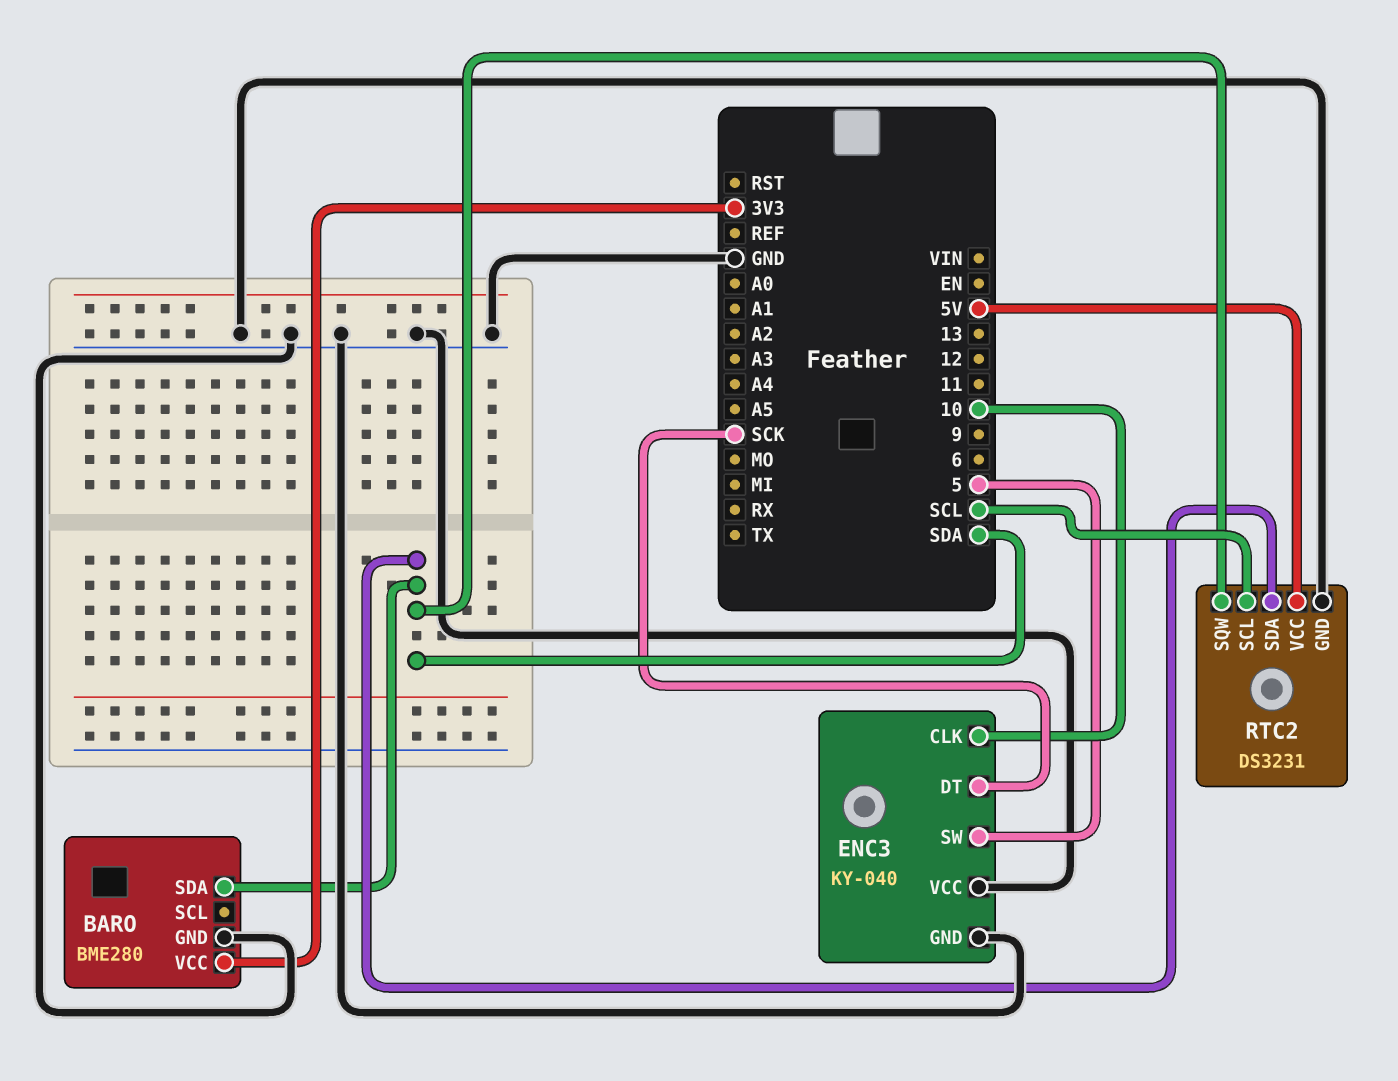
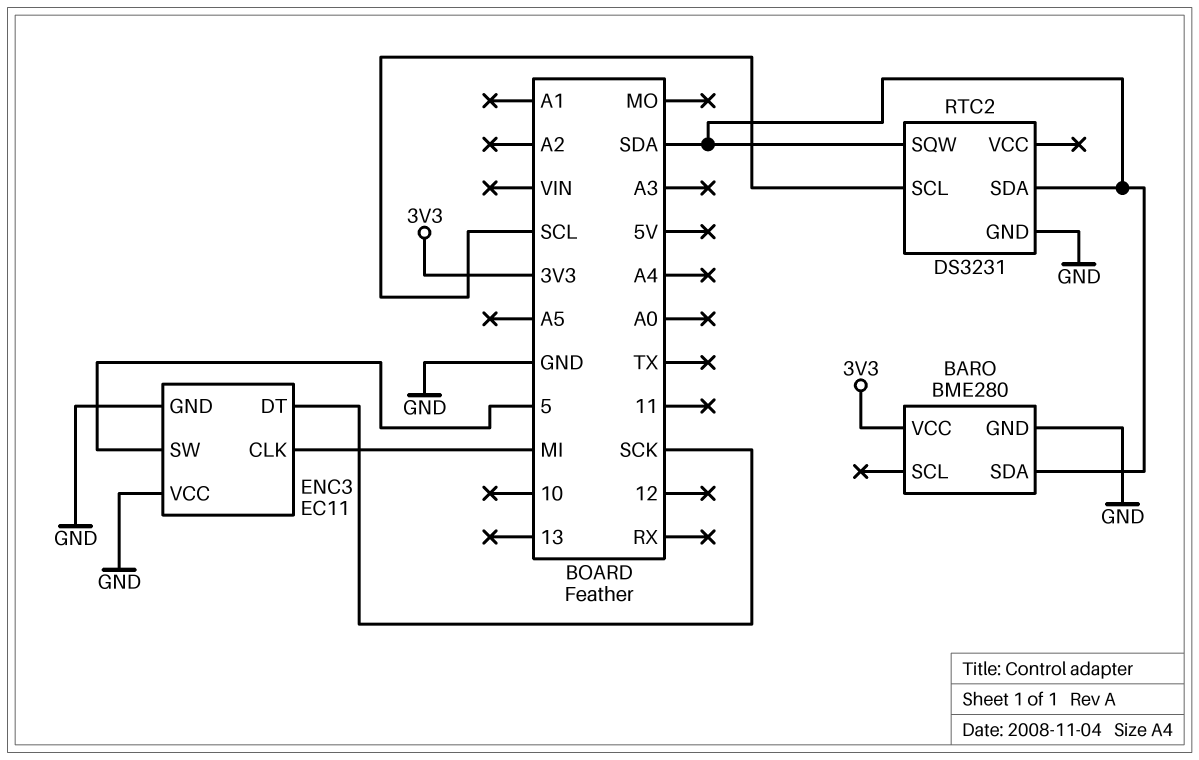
ENC3: KY-040 -> EC11
ENC3 pin CLK: 10 -> MI
RTC2 pin VCC: 5V -> none

